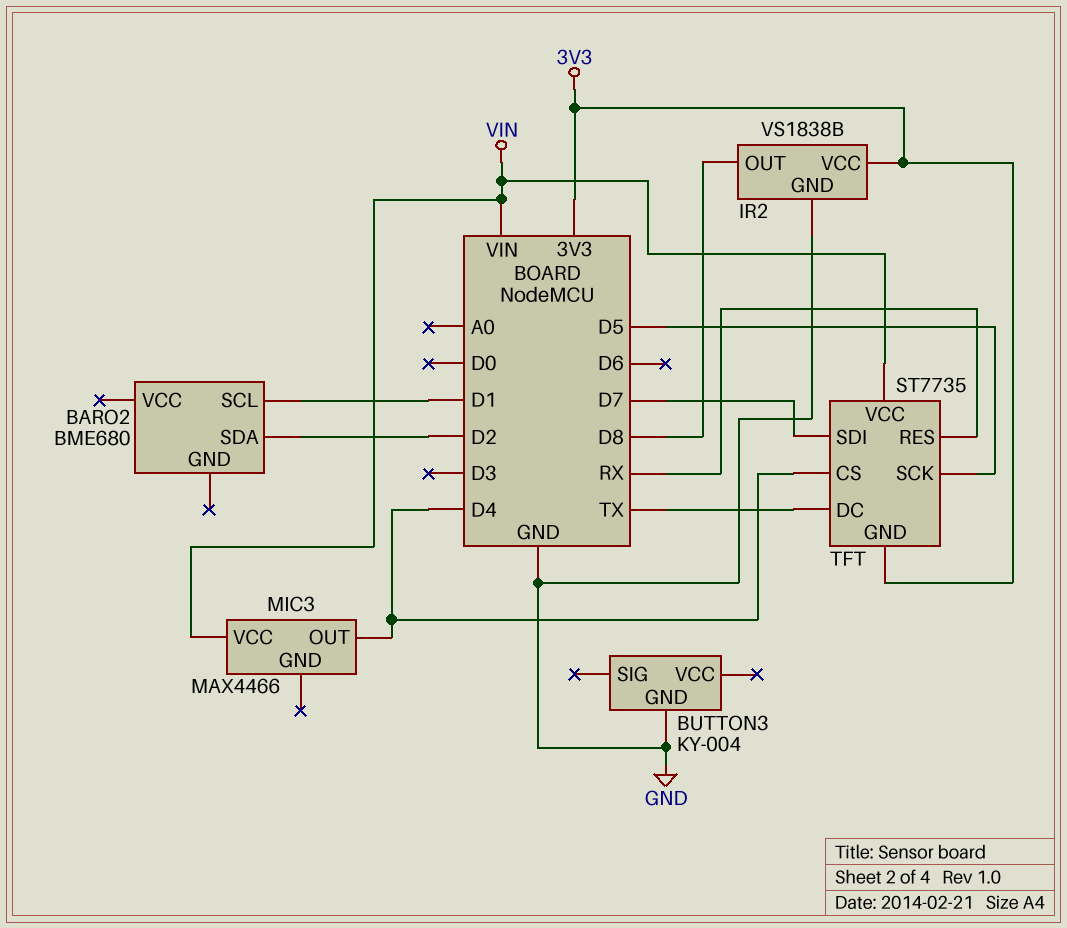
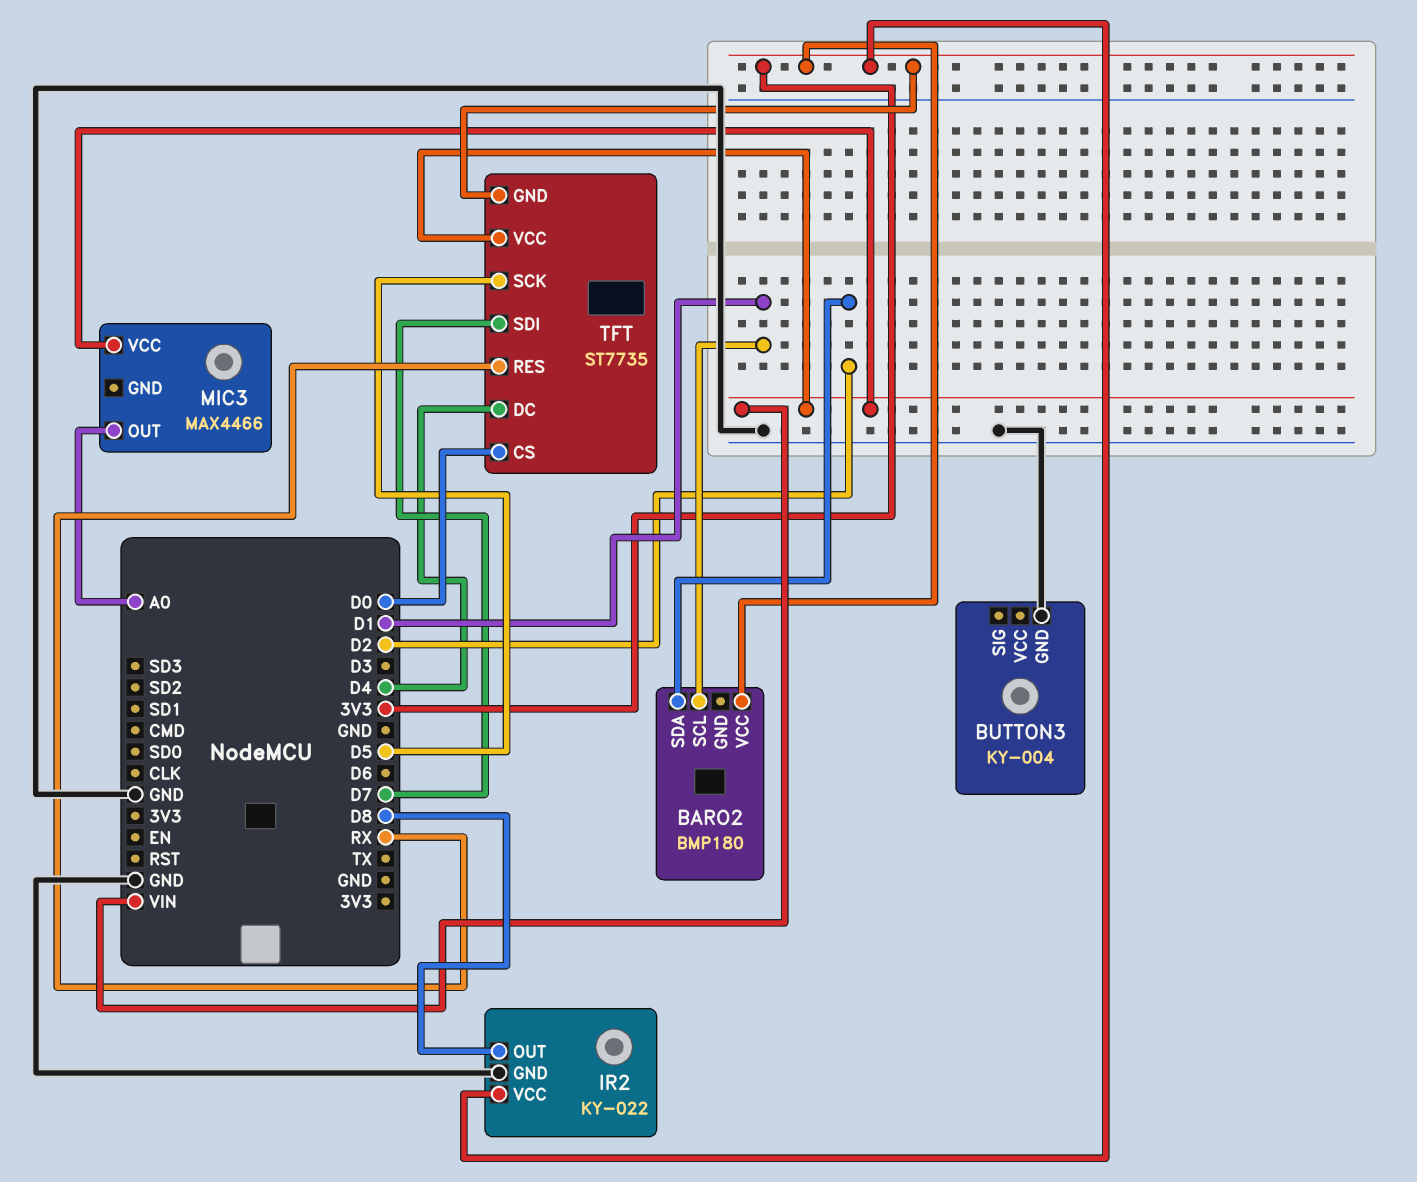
BARO2: BME680 -> BMP180
BARO2 pin VCC: none -> 3V3
IR2: VS1838B -> KY-022
MIC3 pin OUT: D4 -> A0
TFT pin CS: D4 -> D0
TFT pin DC: TX -> D4

